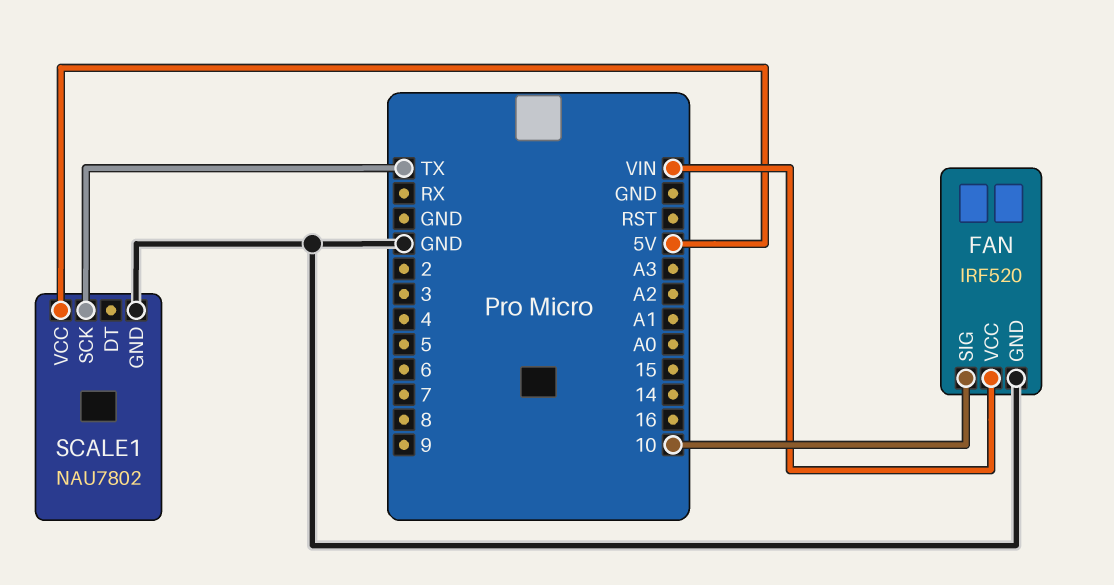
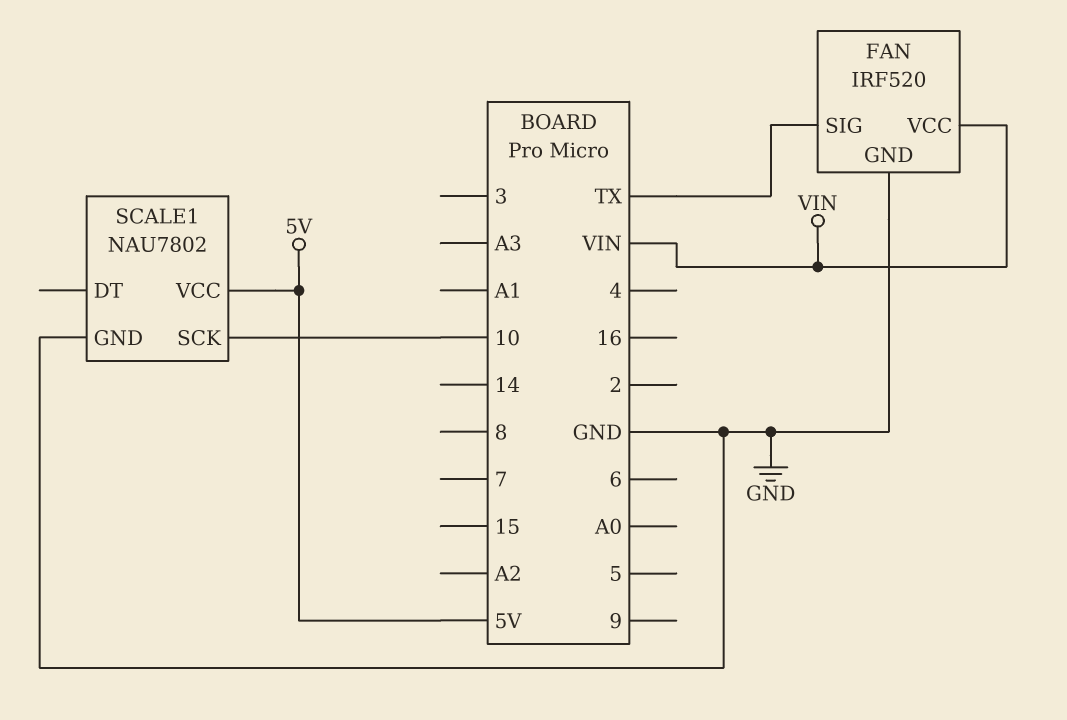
FAN pin SIG: 10 -> TX
SCALE1 pin SCK: TX -> 10

